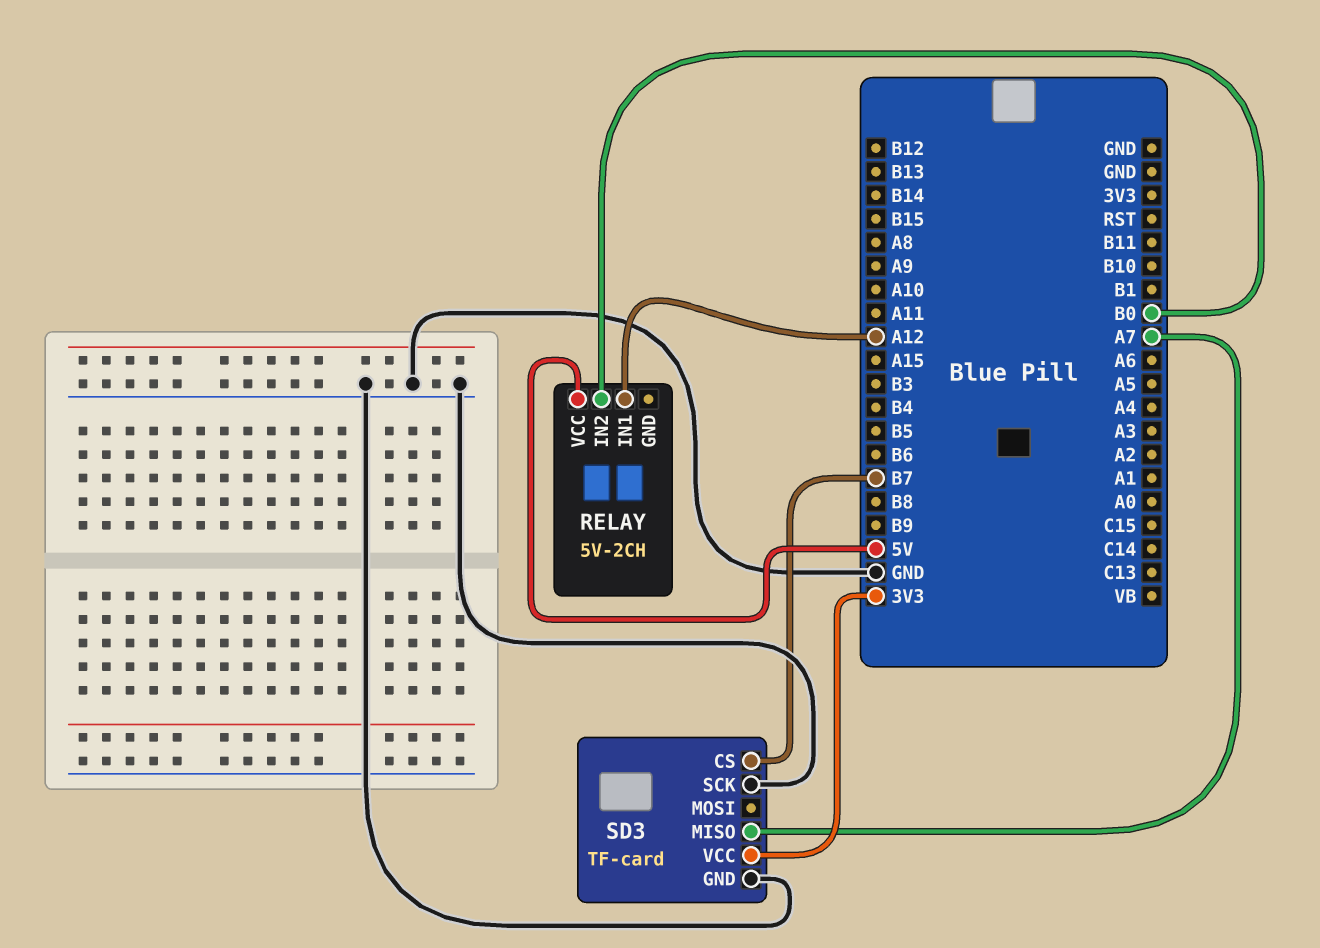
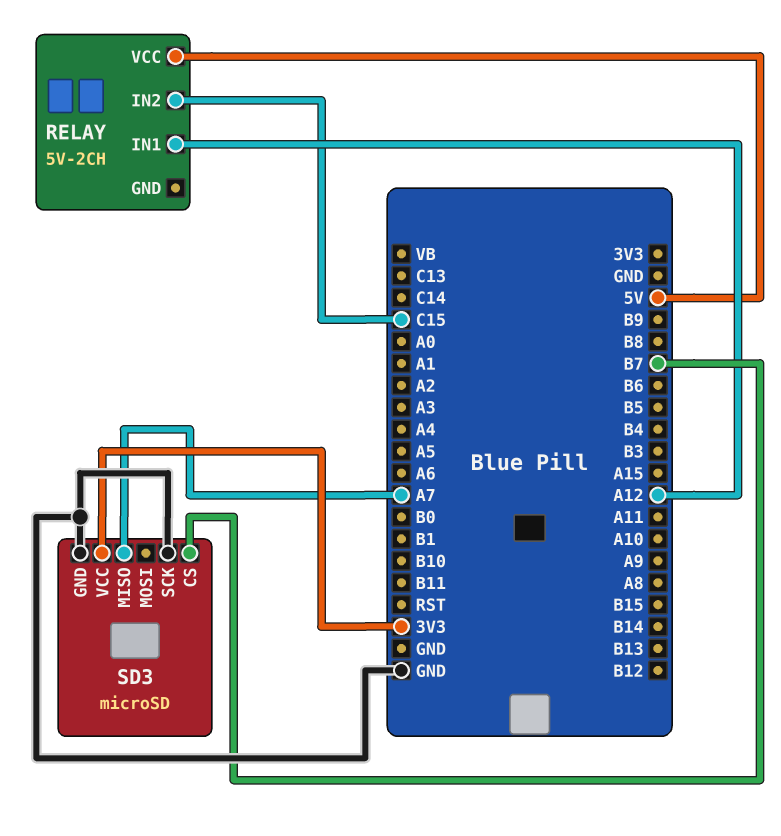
RELAY pin IN2: B0 -> C15
SD3: TF-card -> microSD

